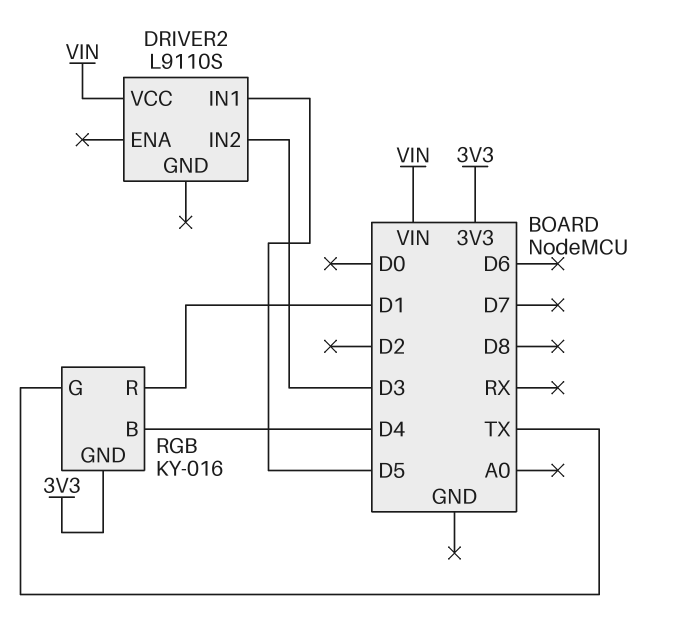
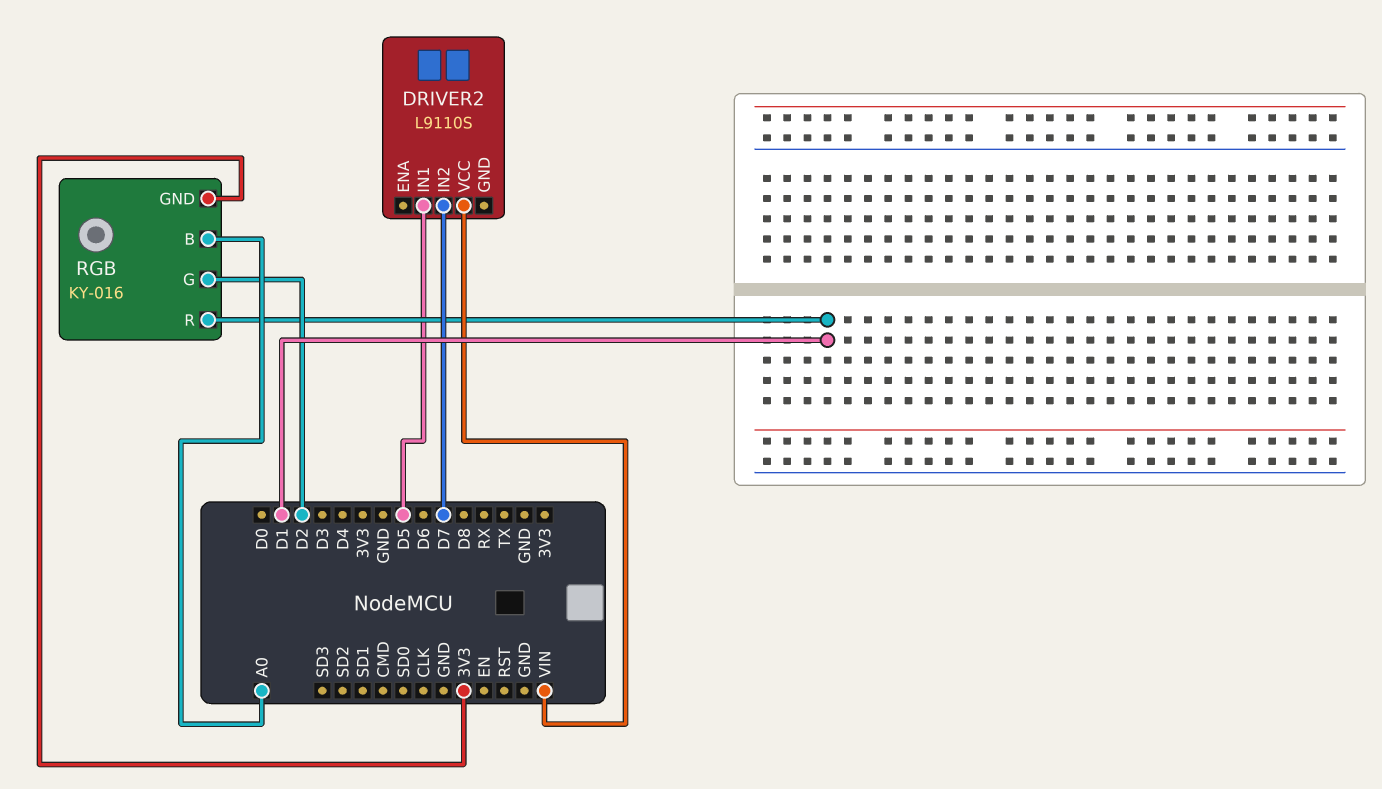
DRIVER2 pin IN2: D3 -> D7
RGB pin B: D4 -> A0
RGB pin G: TX -> D2

